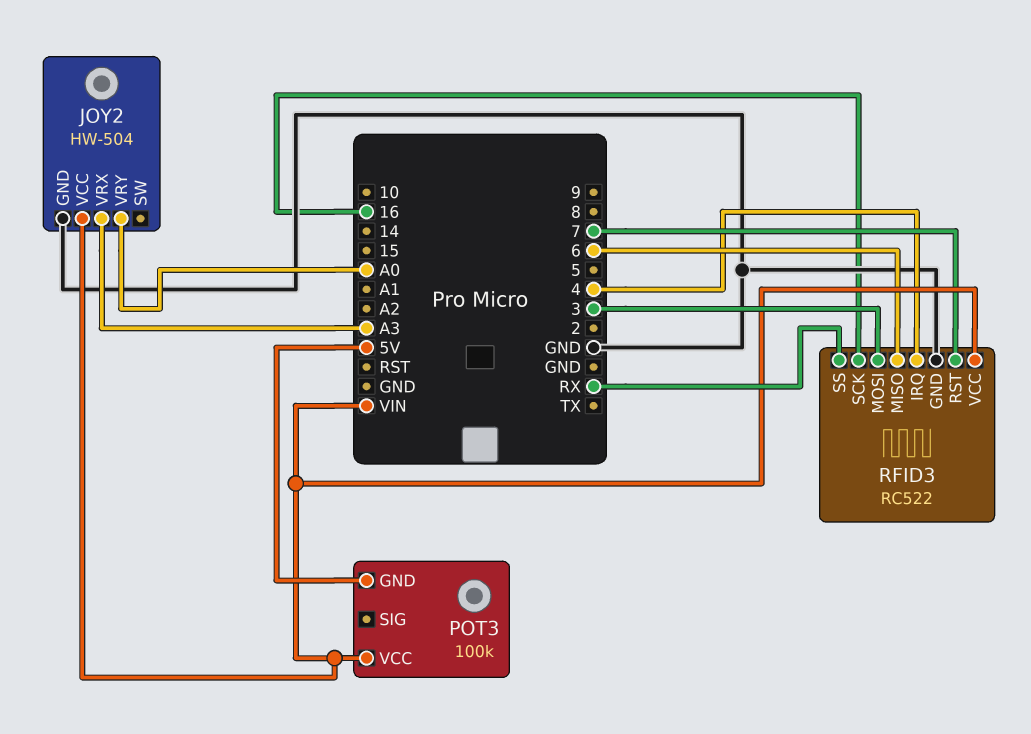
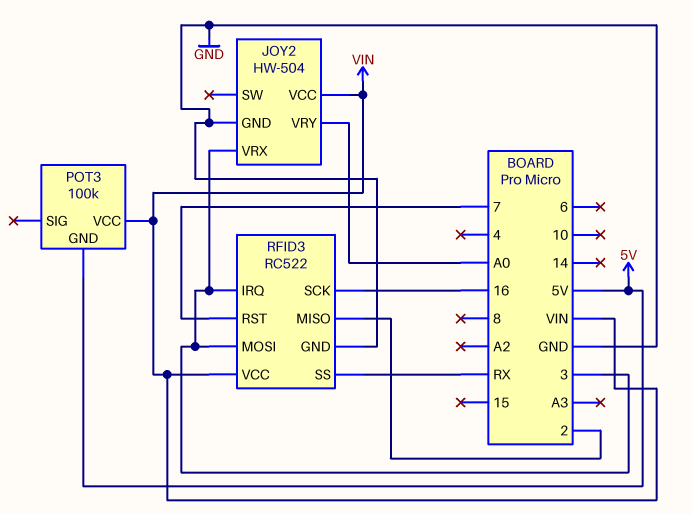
JOY2 pin VRX: A3 -> 3
RFID3 pin IRQ: 4 -> 3
RFID3 pin MISO: 6 -> 2

